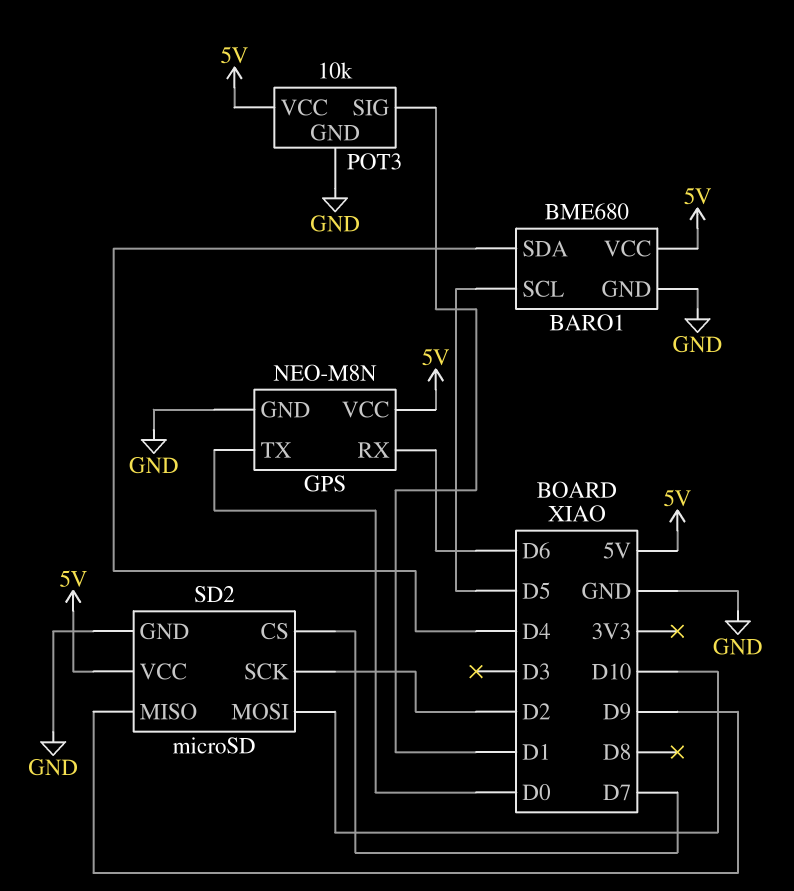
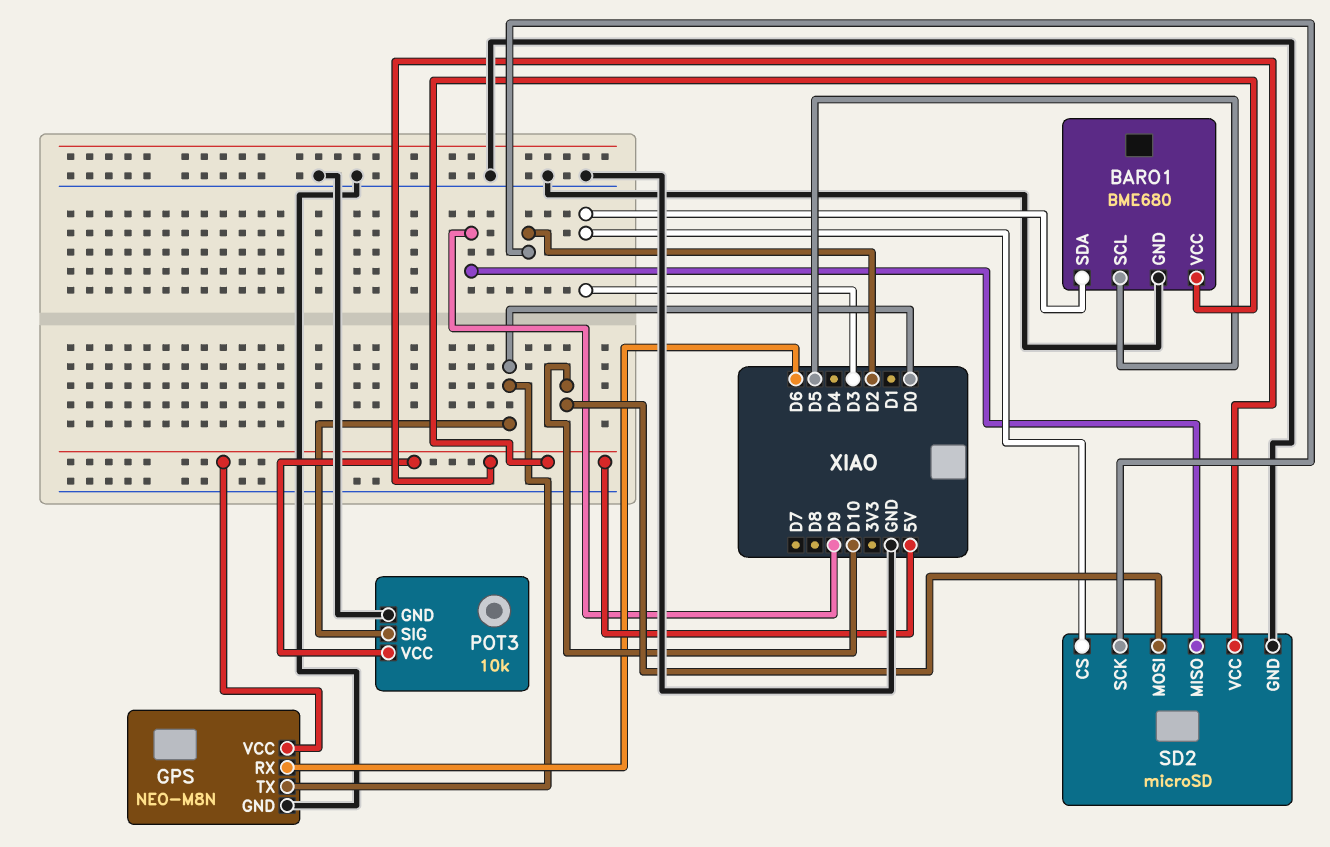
BARO1 pin SDA: D4 -> D3
POT3 pin SIG: D1 -> D0
SD2 pin CS: D7 -> D3

